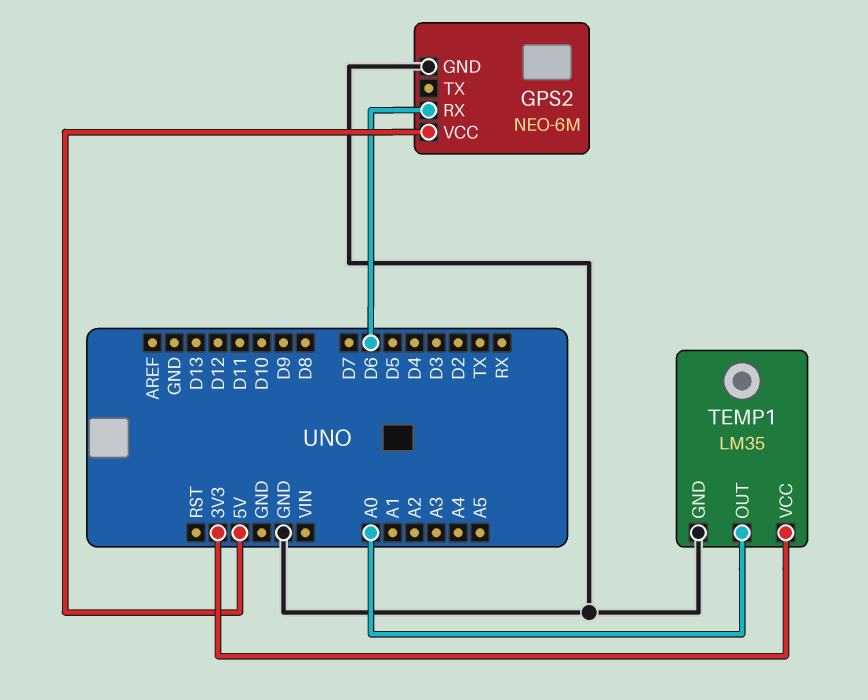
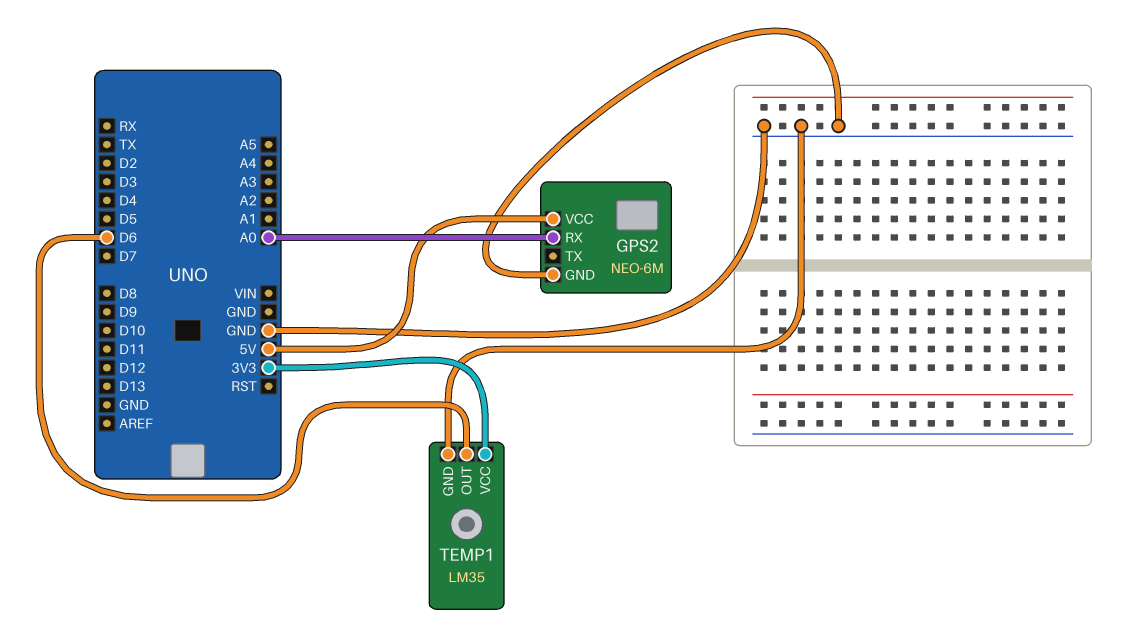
GPS2 pin RX: D6 -> A0
TEMP1 pin OUT: A0 -> D6

